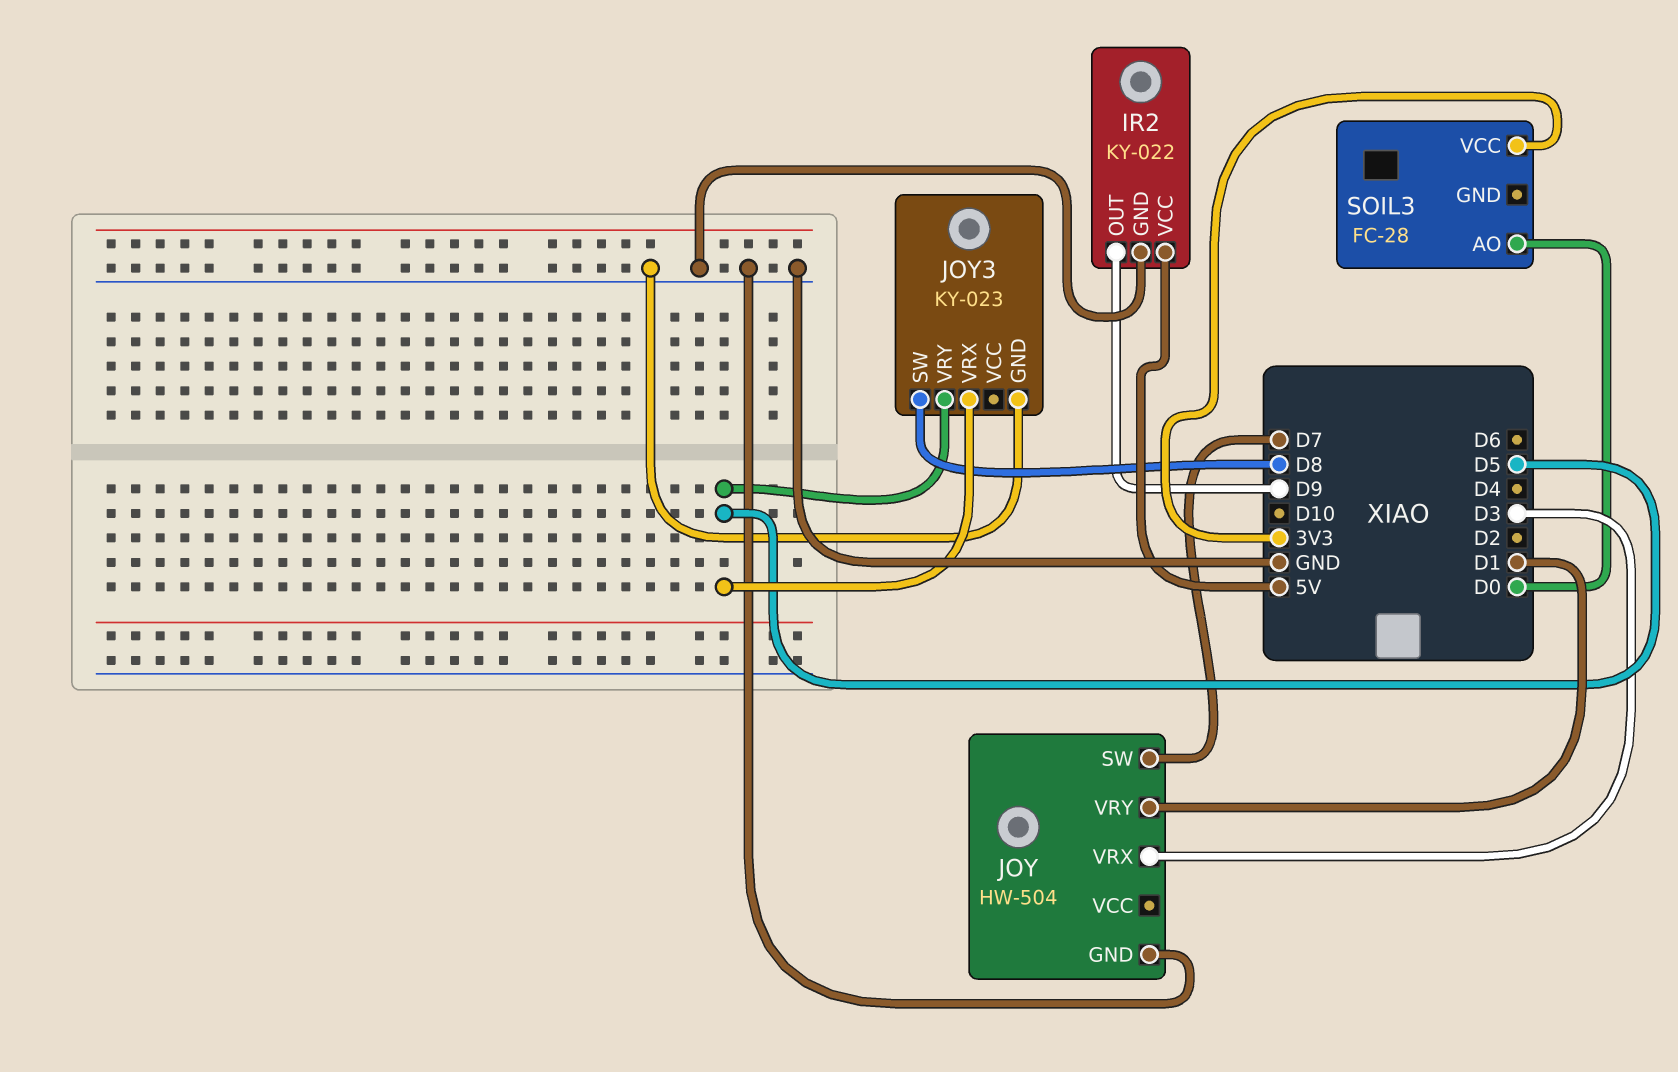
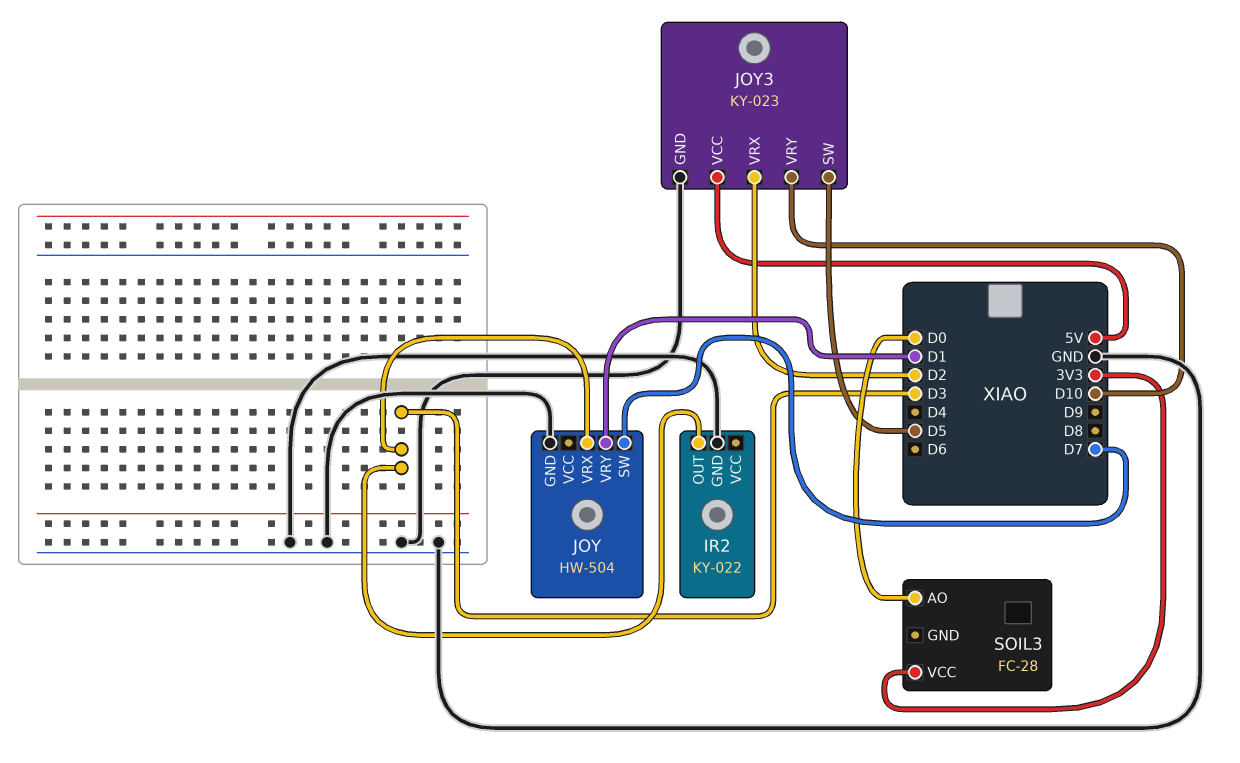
IR2 pin OUT: D9 -> D3
IR2 pin VCC: 5V -> none
JOY3 pin SW: D8 -> D5
JOY3 pin VCC: none -> 5V
JOY3 pin VRX: D5 -> D2
JOY3 pin VRY: D5 -> D10

